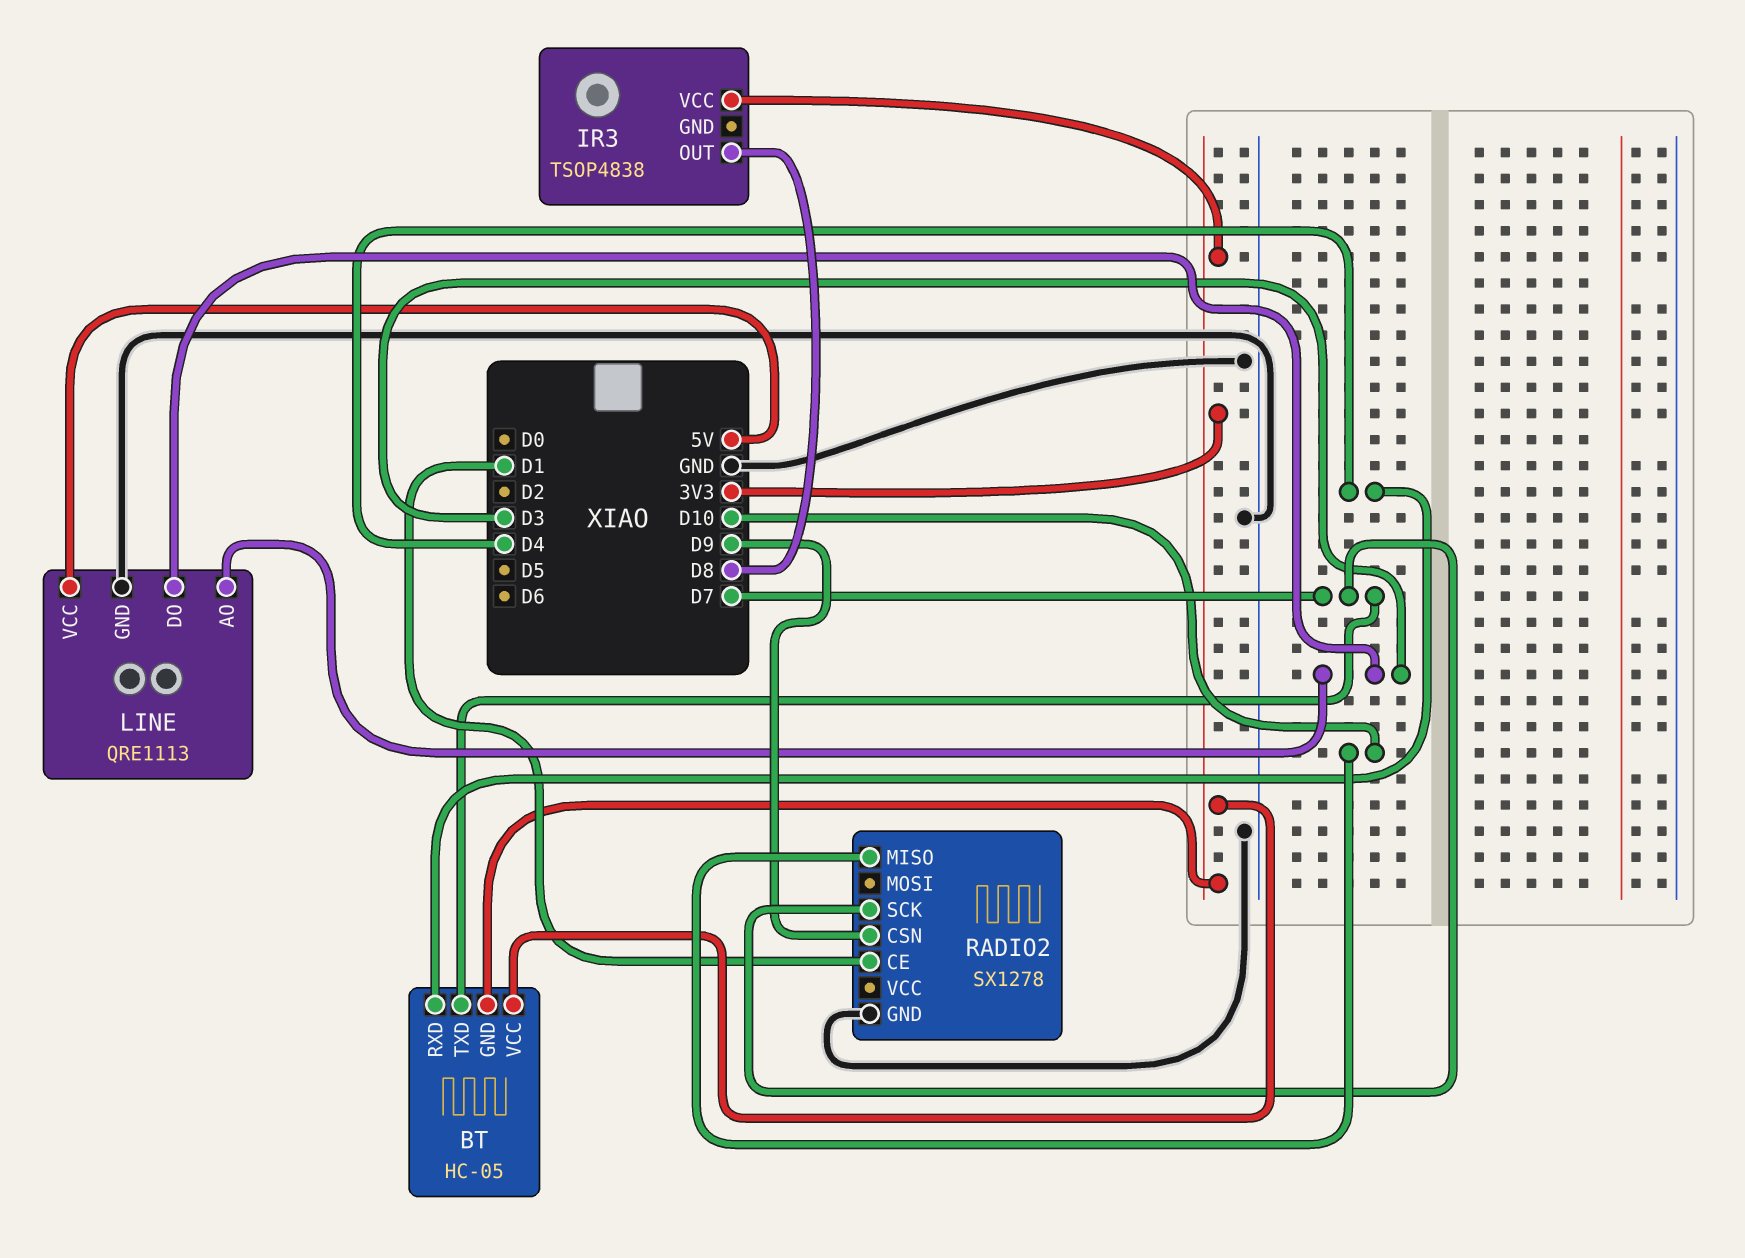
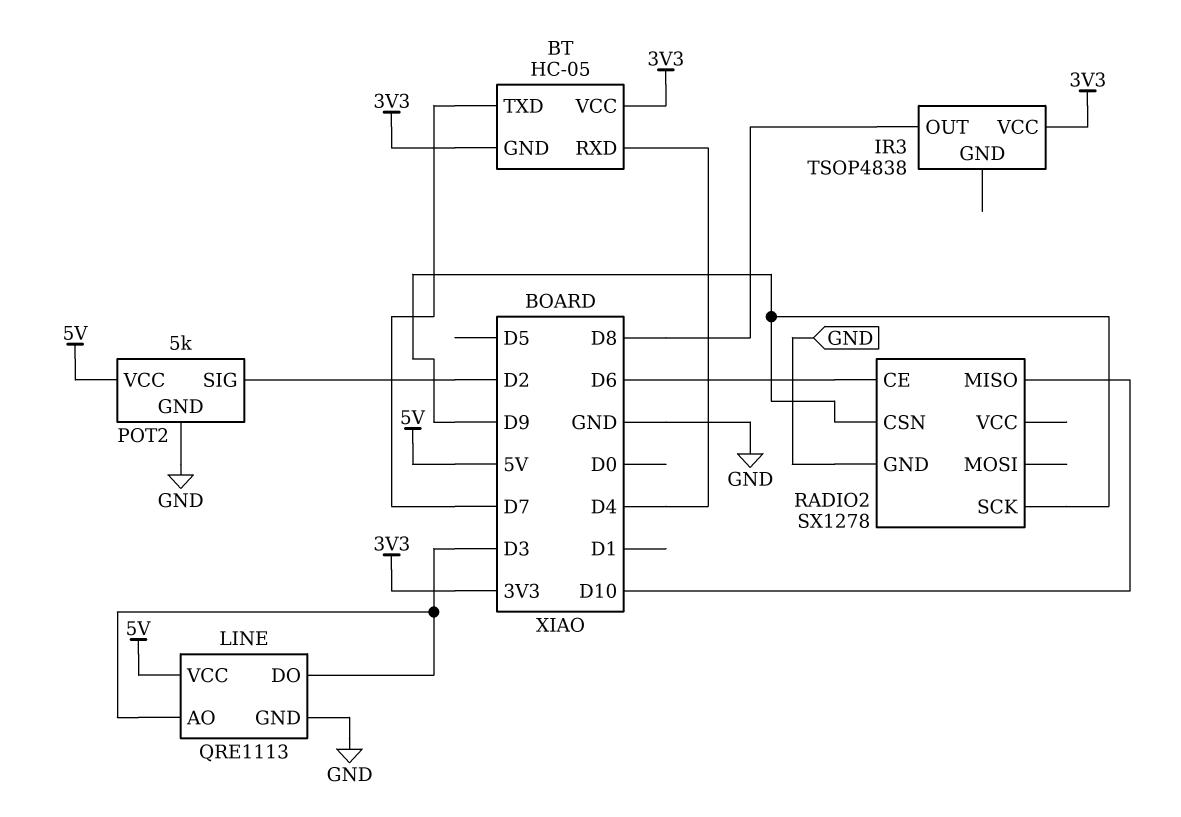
POT2: none -> 5k
POT2 pin GND: none -> GND
POT2 pin SIG: none -> D2
POT2 pin VCC: none -> 5V
RADIO2 pin CE: D1 -> D6
RADIO2 pin SCK: D7 -> D9

